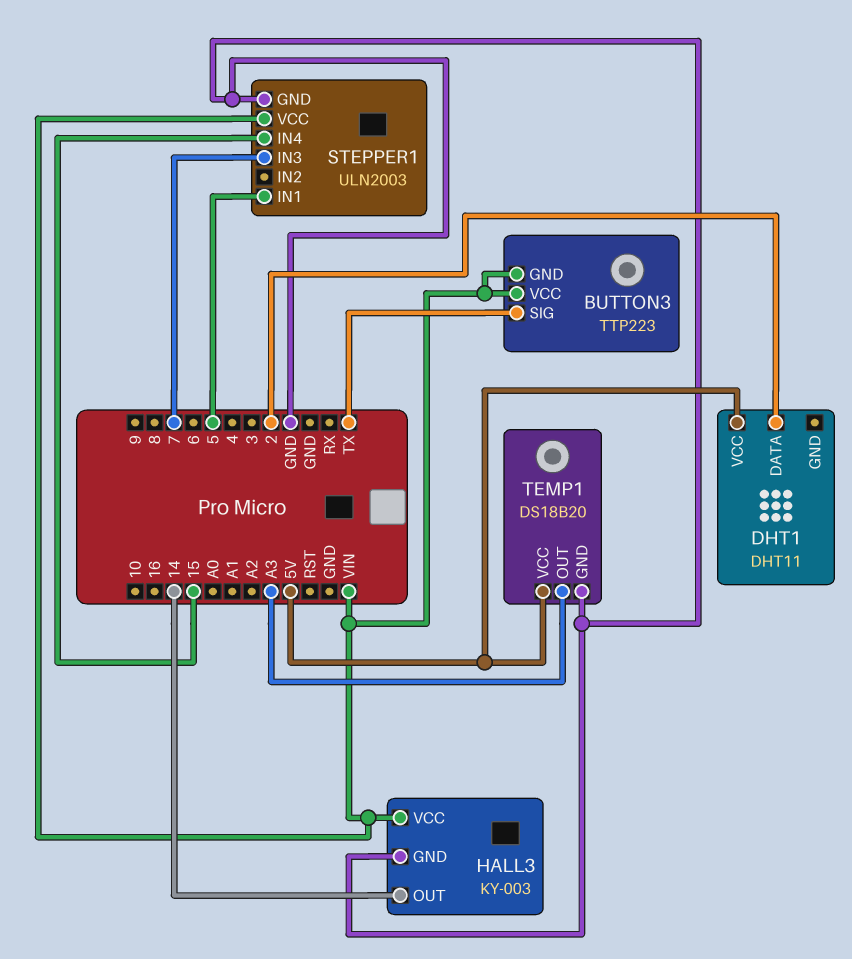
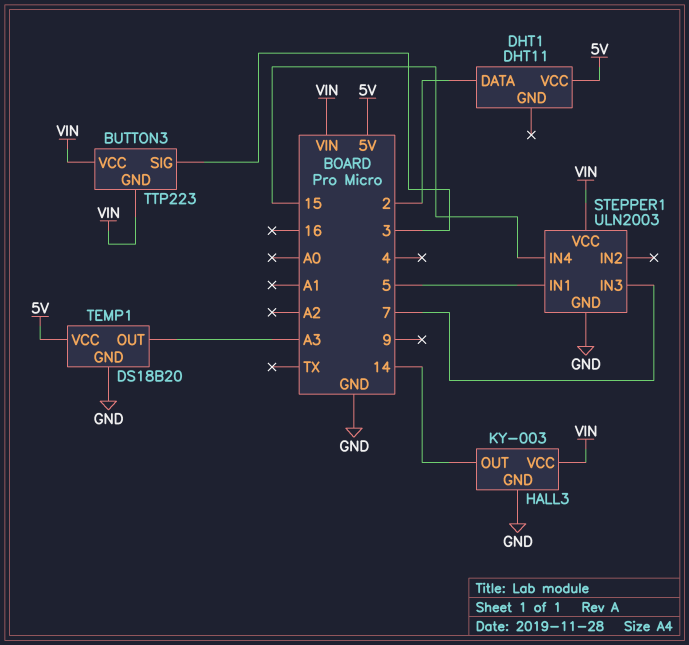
BUTTON3 pin SIG: TX -> 3

